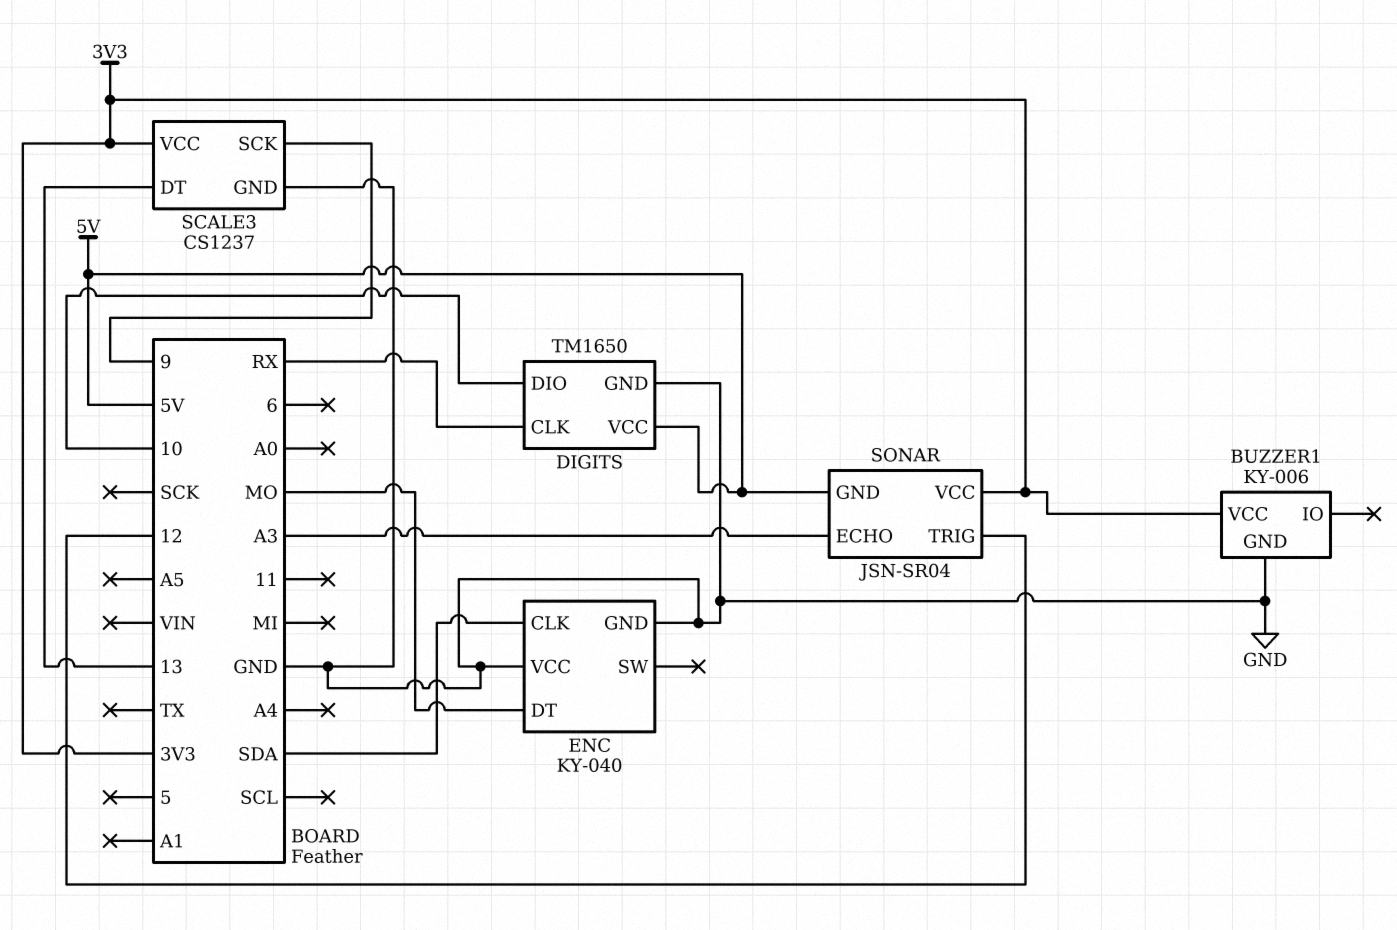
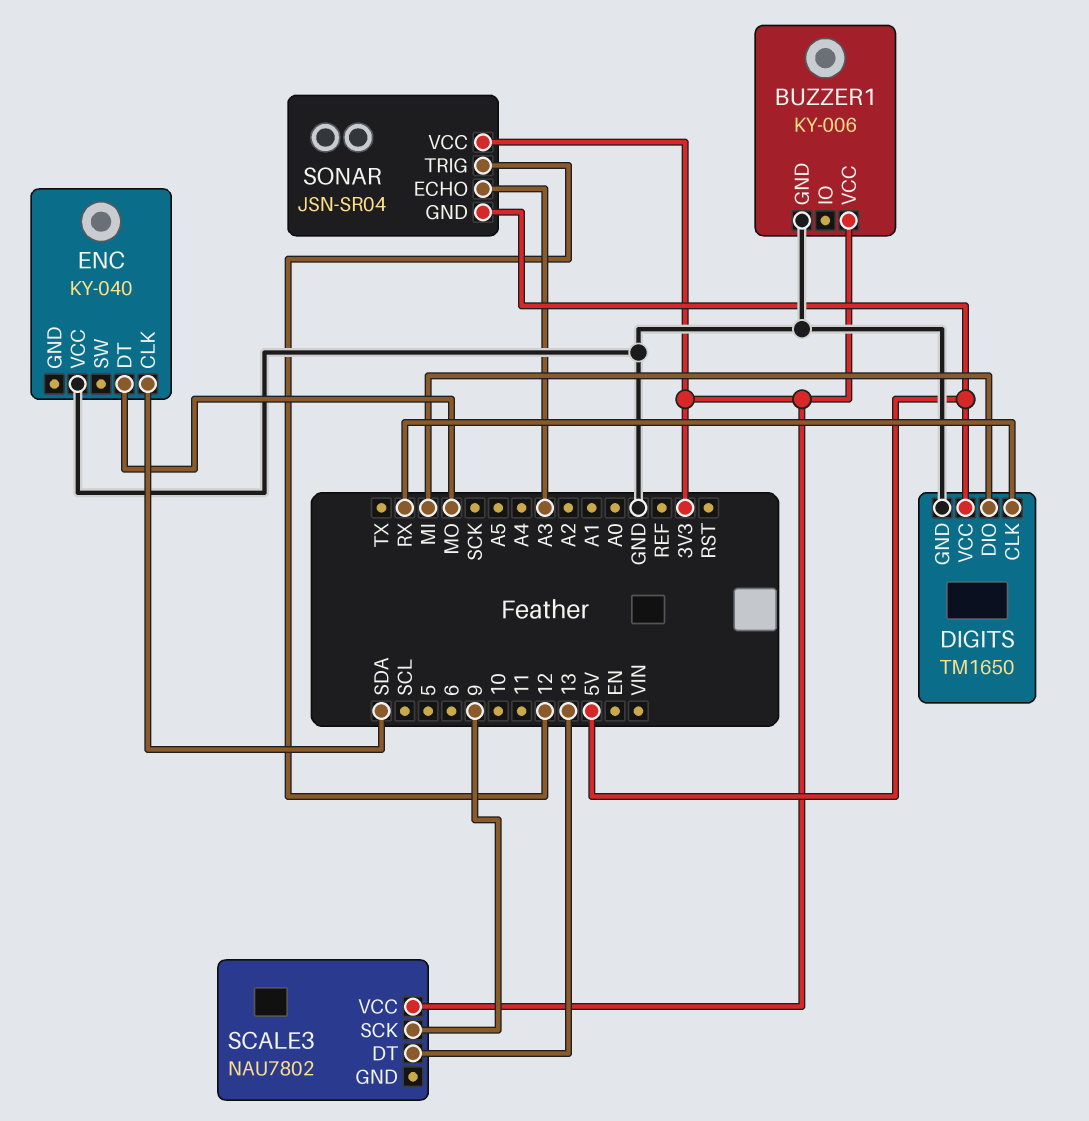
DIGITS pin DIO: 10 -> MI
ENC pin GND: GND -> none
SCALE3: CS1237 -> NAU7802
SCALE3 pin GND: GND -> none

